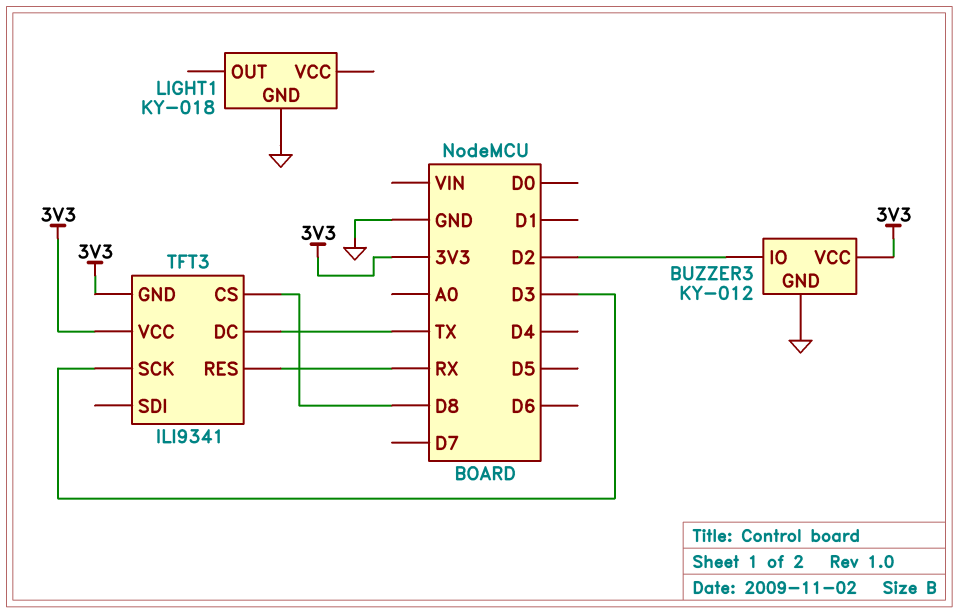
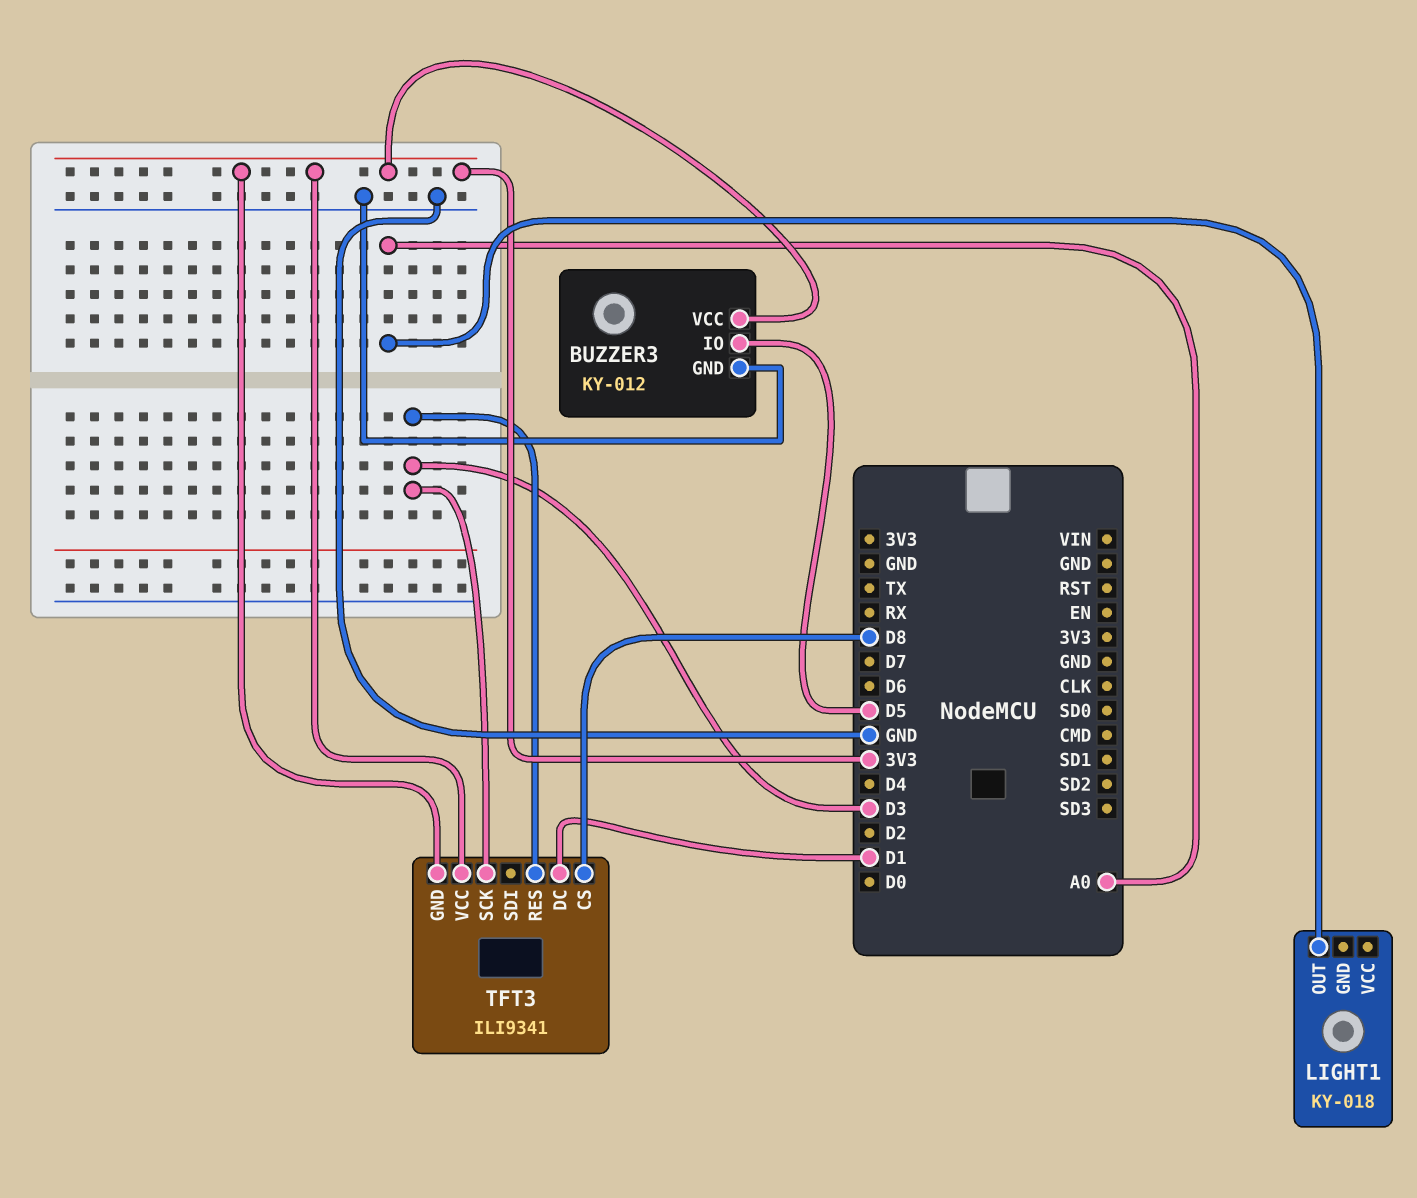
BUZZER3 pin IO: D2 -> D5
LIGHT1 pin GND: GND -> none
LIGHT1 pin OUT: none -> A0
TFT3 pin DC: TX -> D1
TFT3 pin RES: RX -> D3

